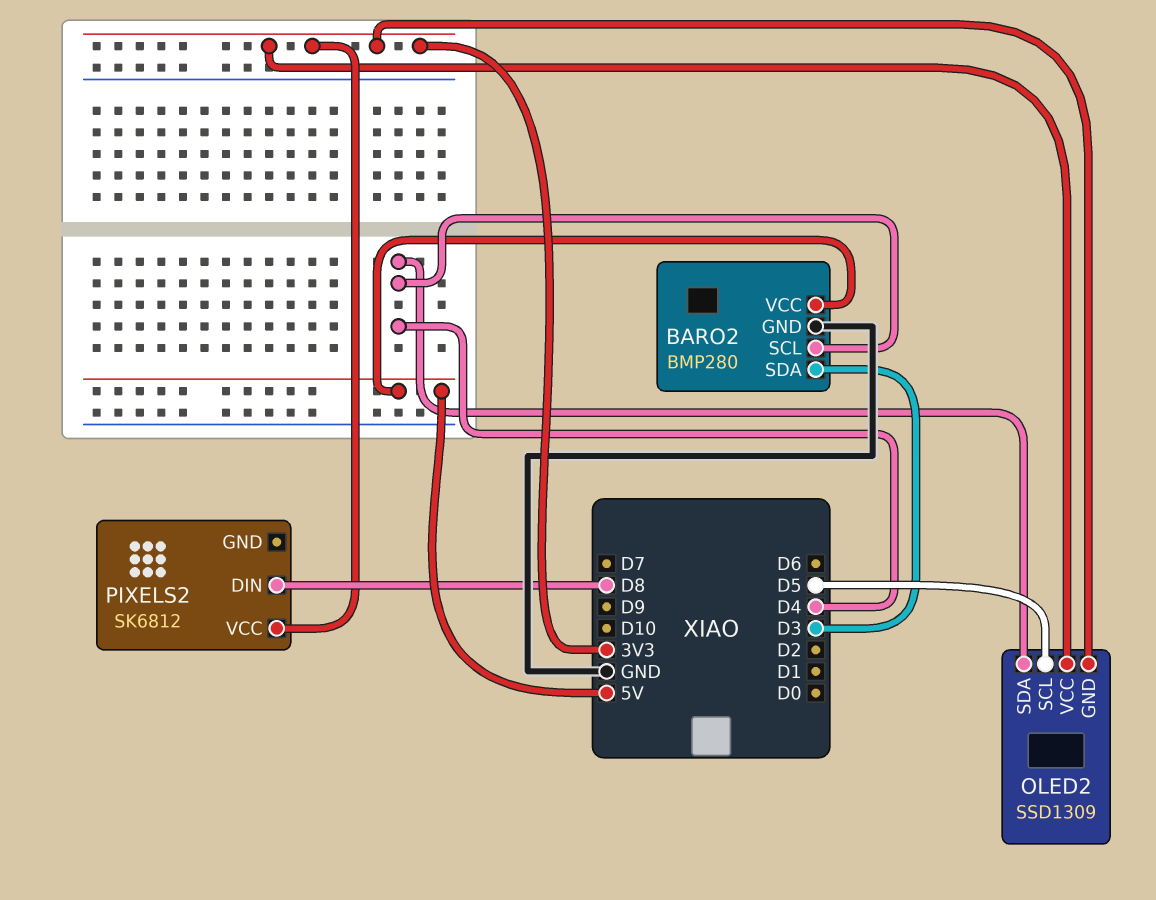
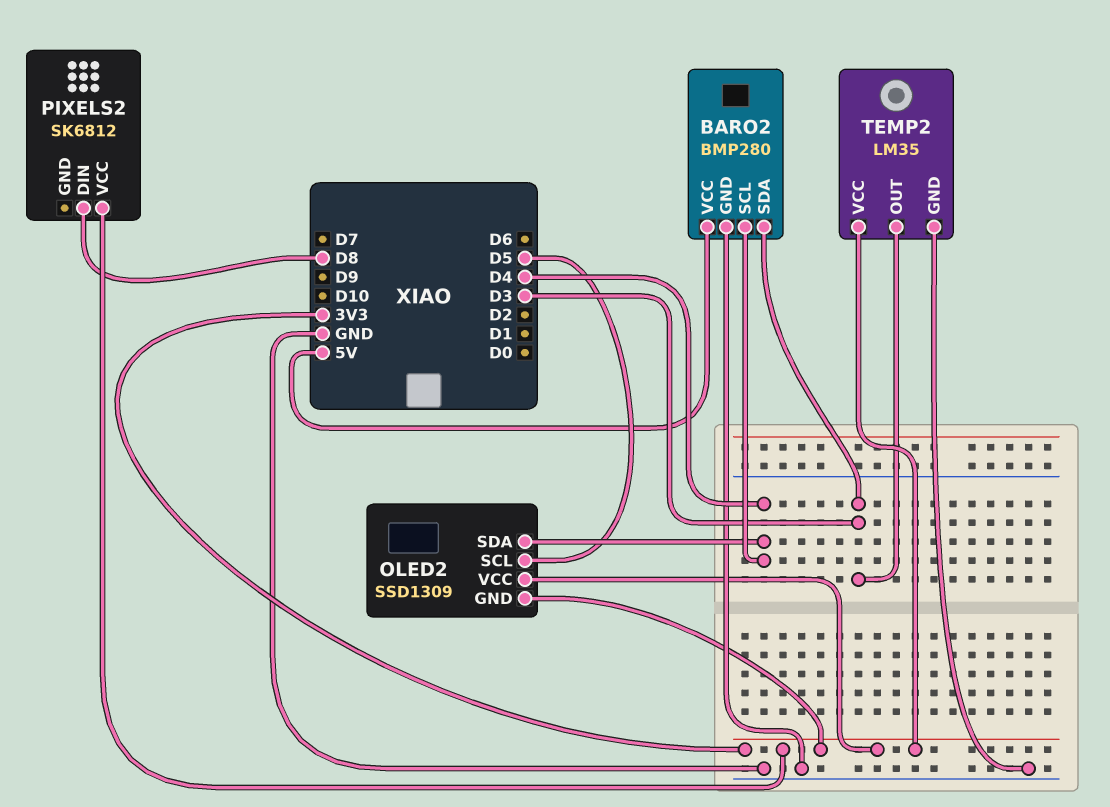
TEMP2: none -> LM35
TEMP2 pin GND: none -> GND
TEMP2 pin OUT: none -> D3
TEMP2 pin VCC: none -> 3V3

